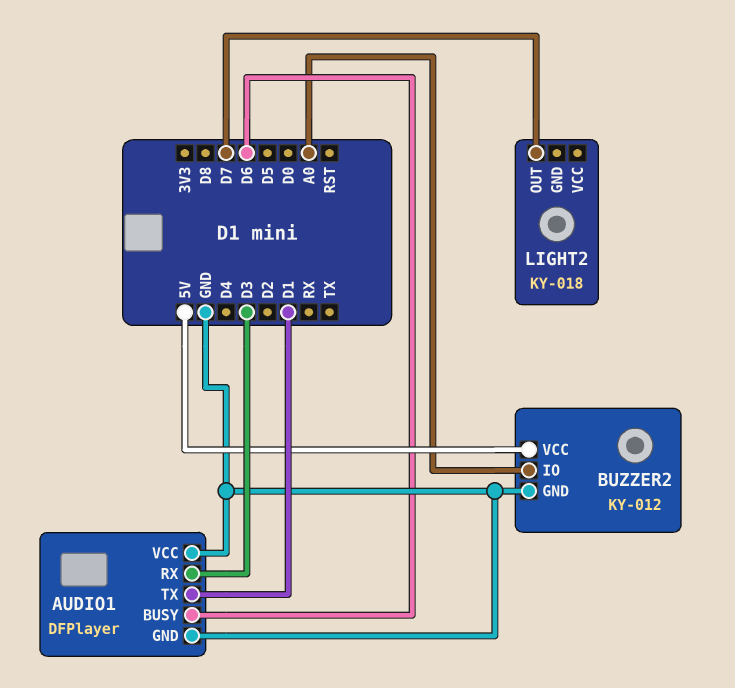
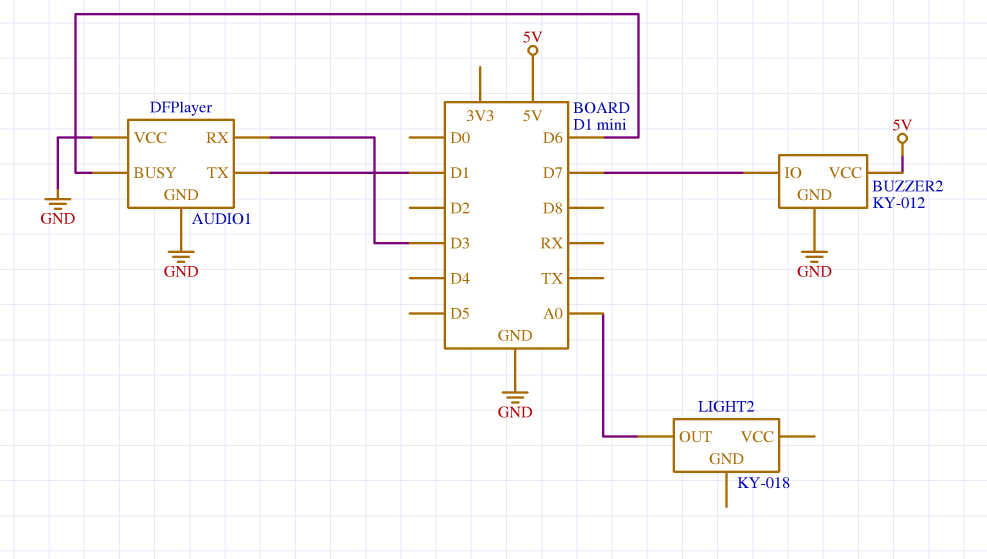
BUZZER2 pin IO: A0 -> D7
LIGHT2 pin OUT: D7 -> A0

